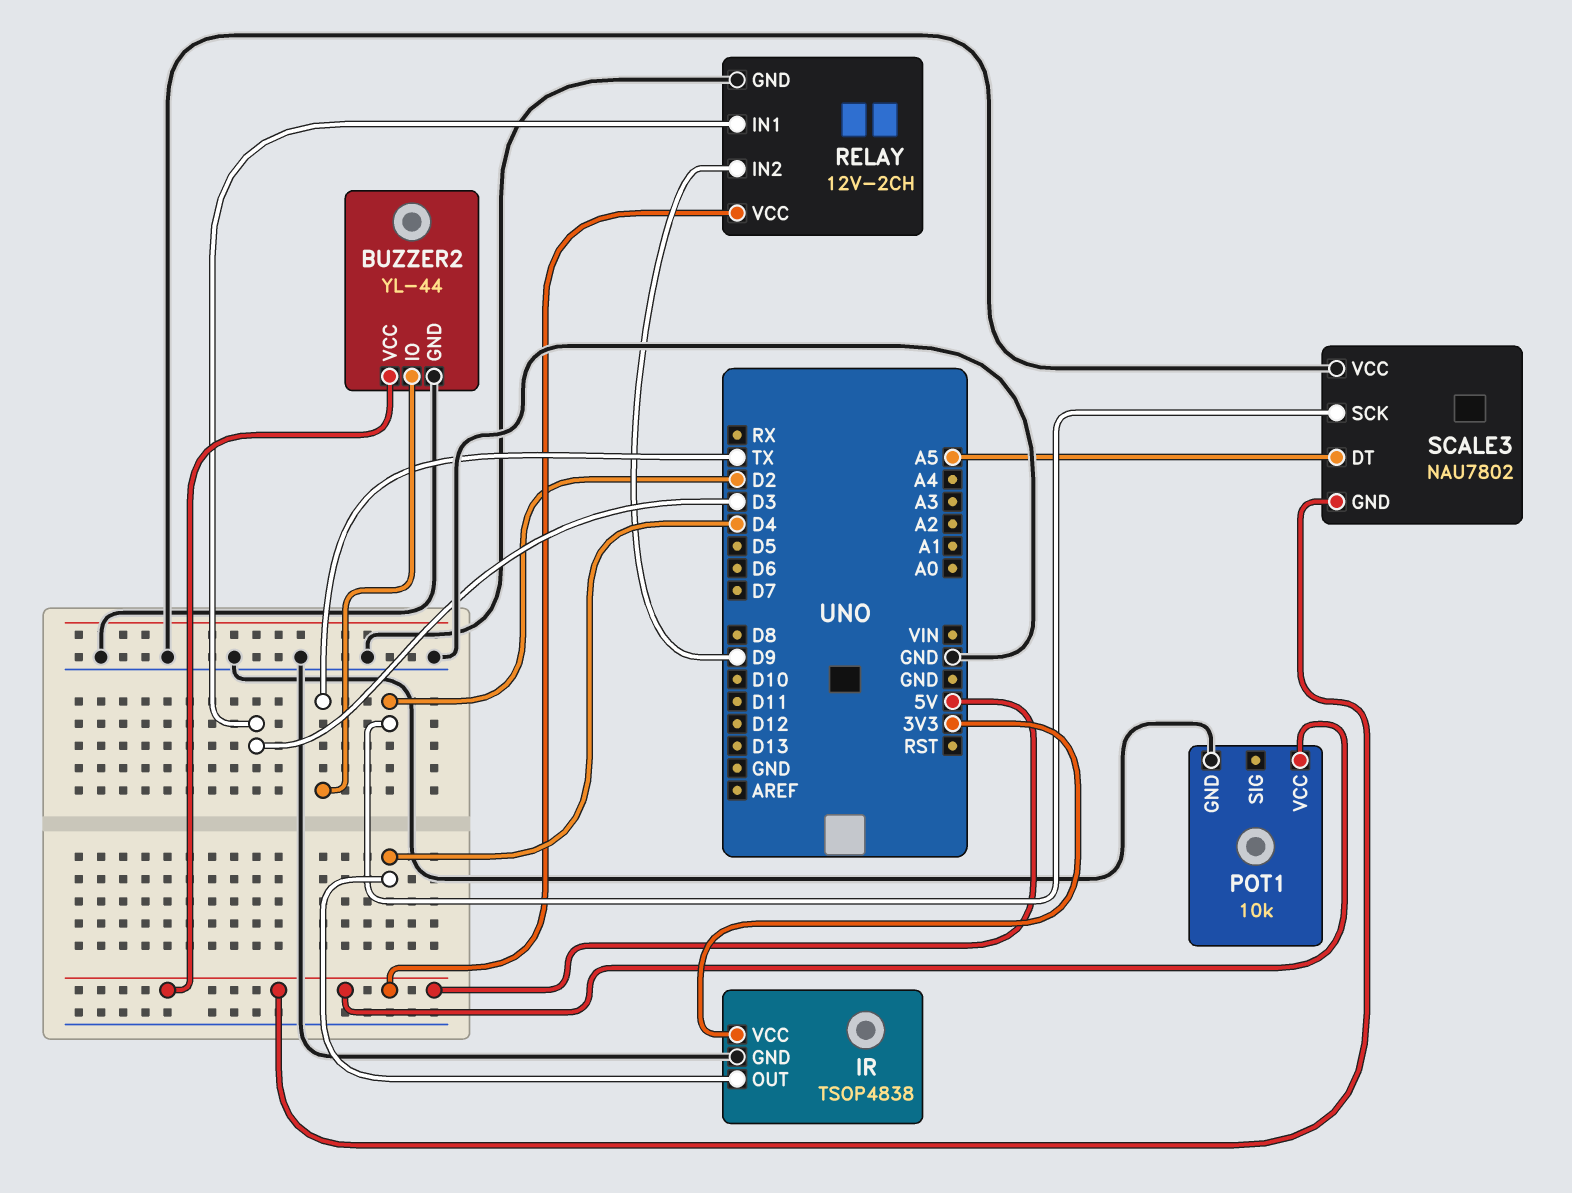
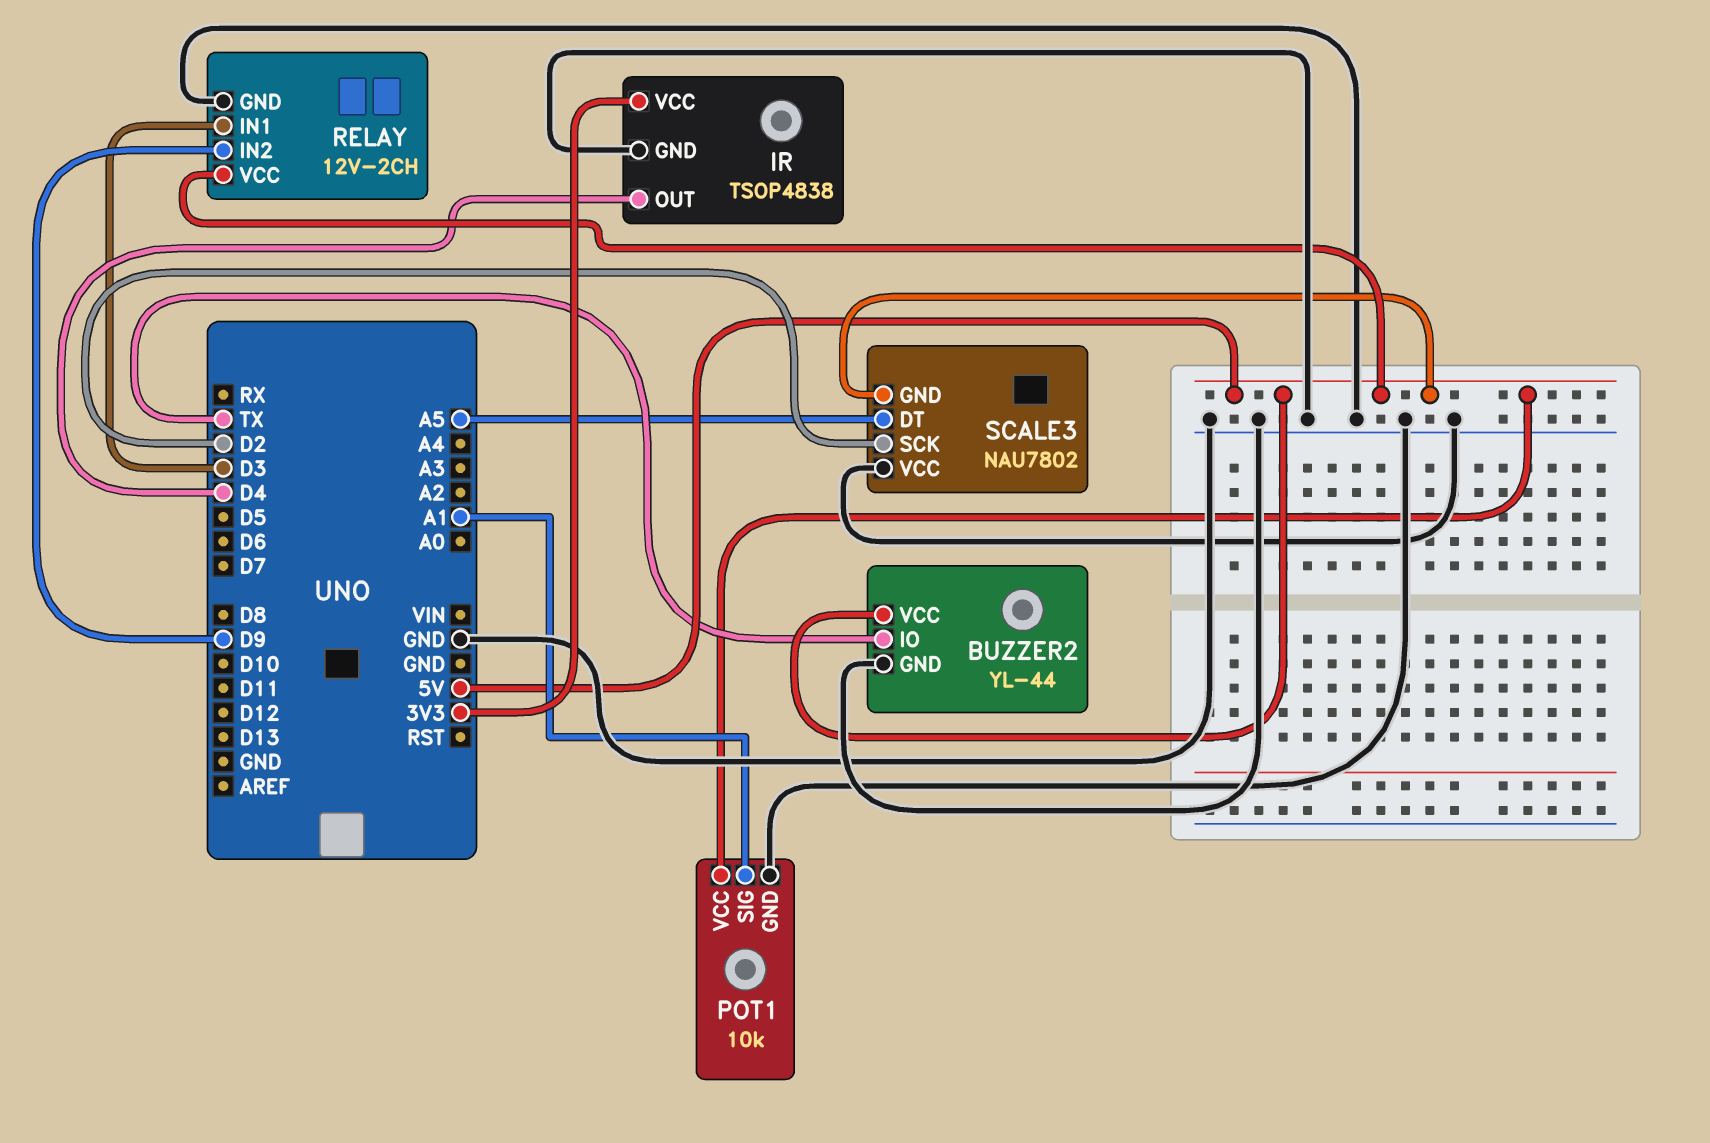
POT1 pin SIG: none -> A1

